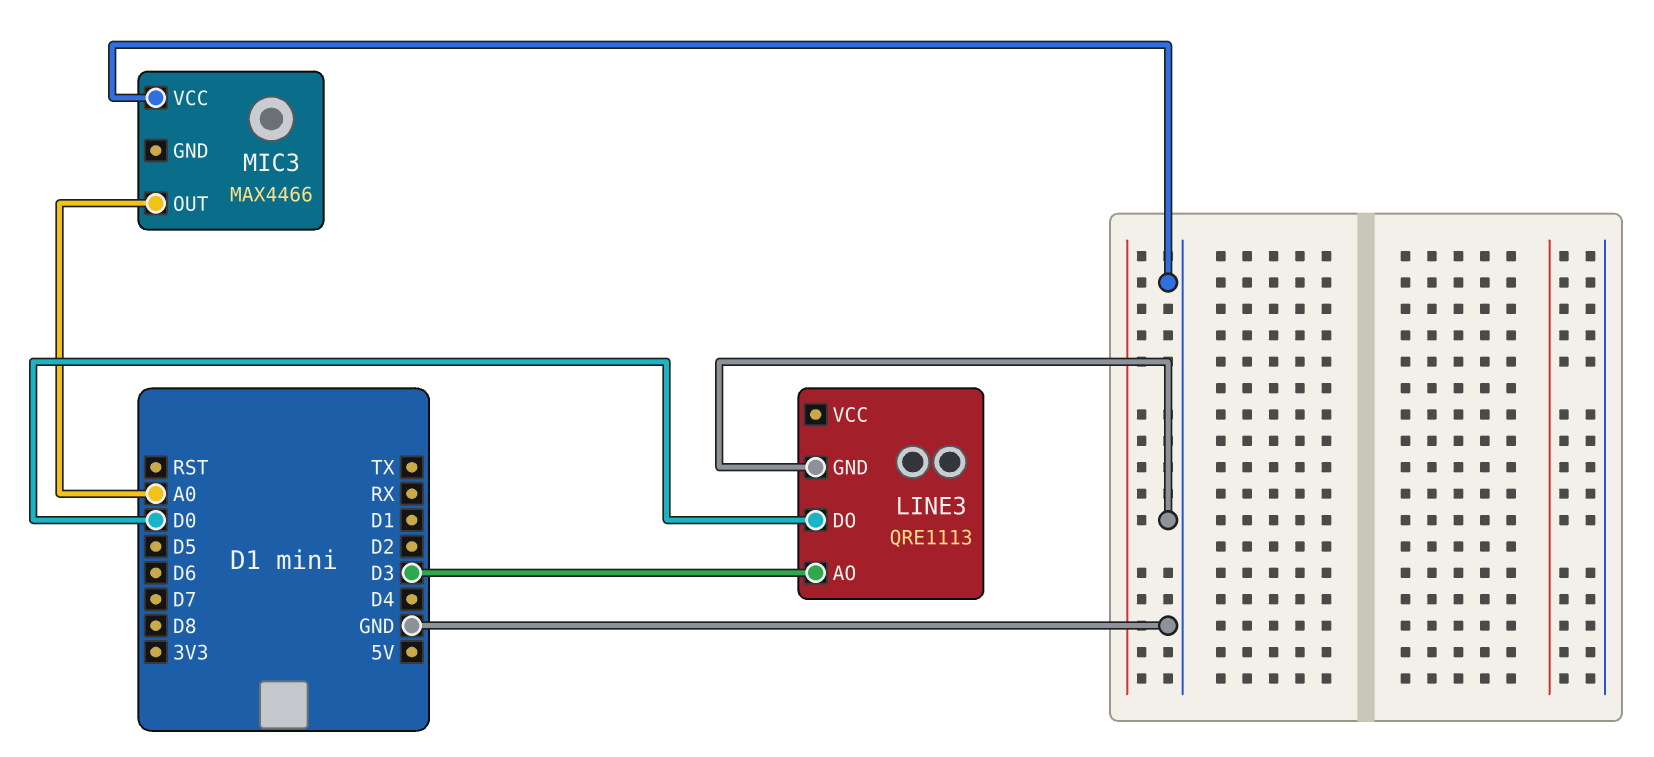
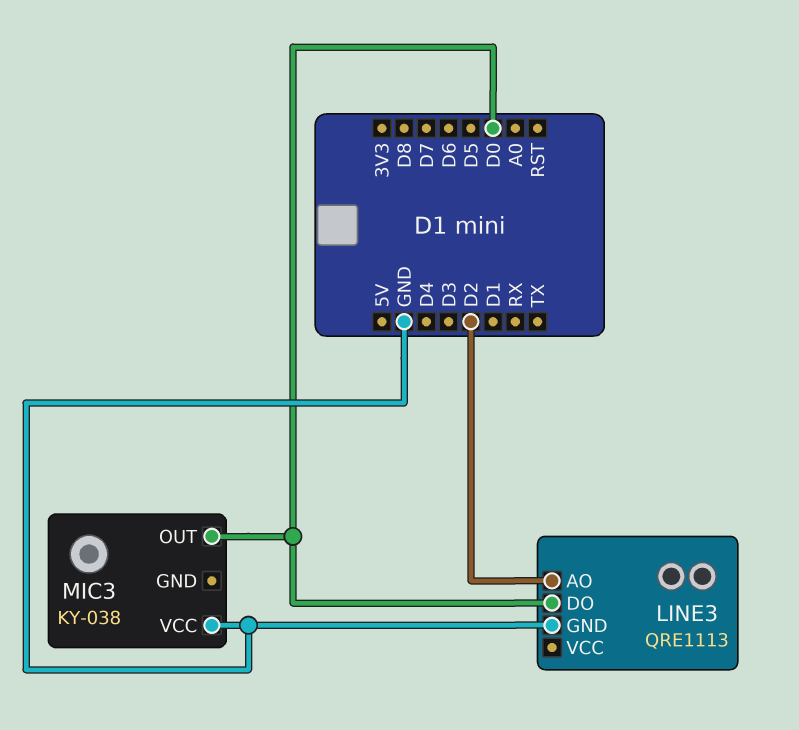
LINE3 pin AO: D3 -> D2
MIC3: MAX4466 -> KY-038
MIC3 pin OUT: A0 -> D0

